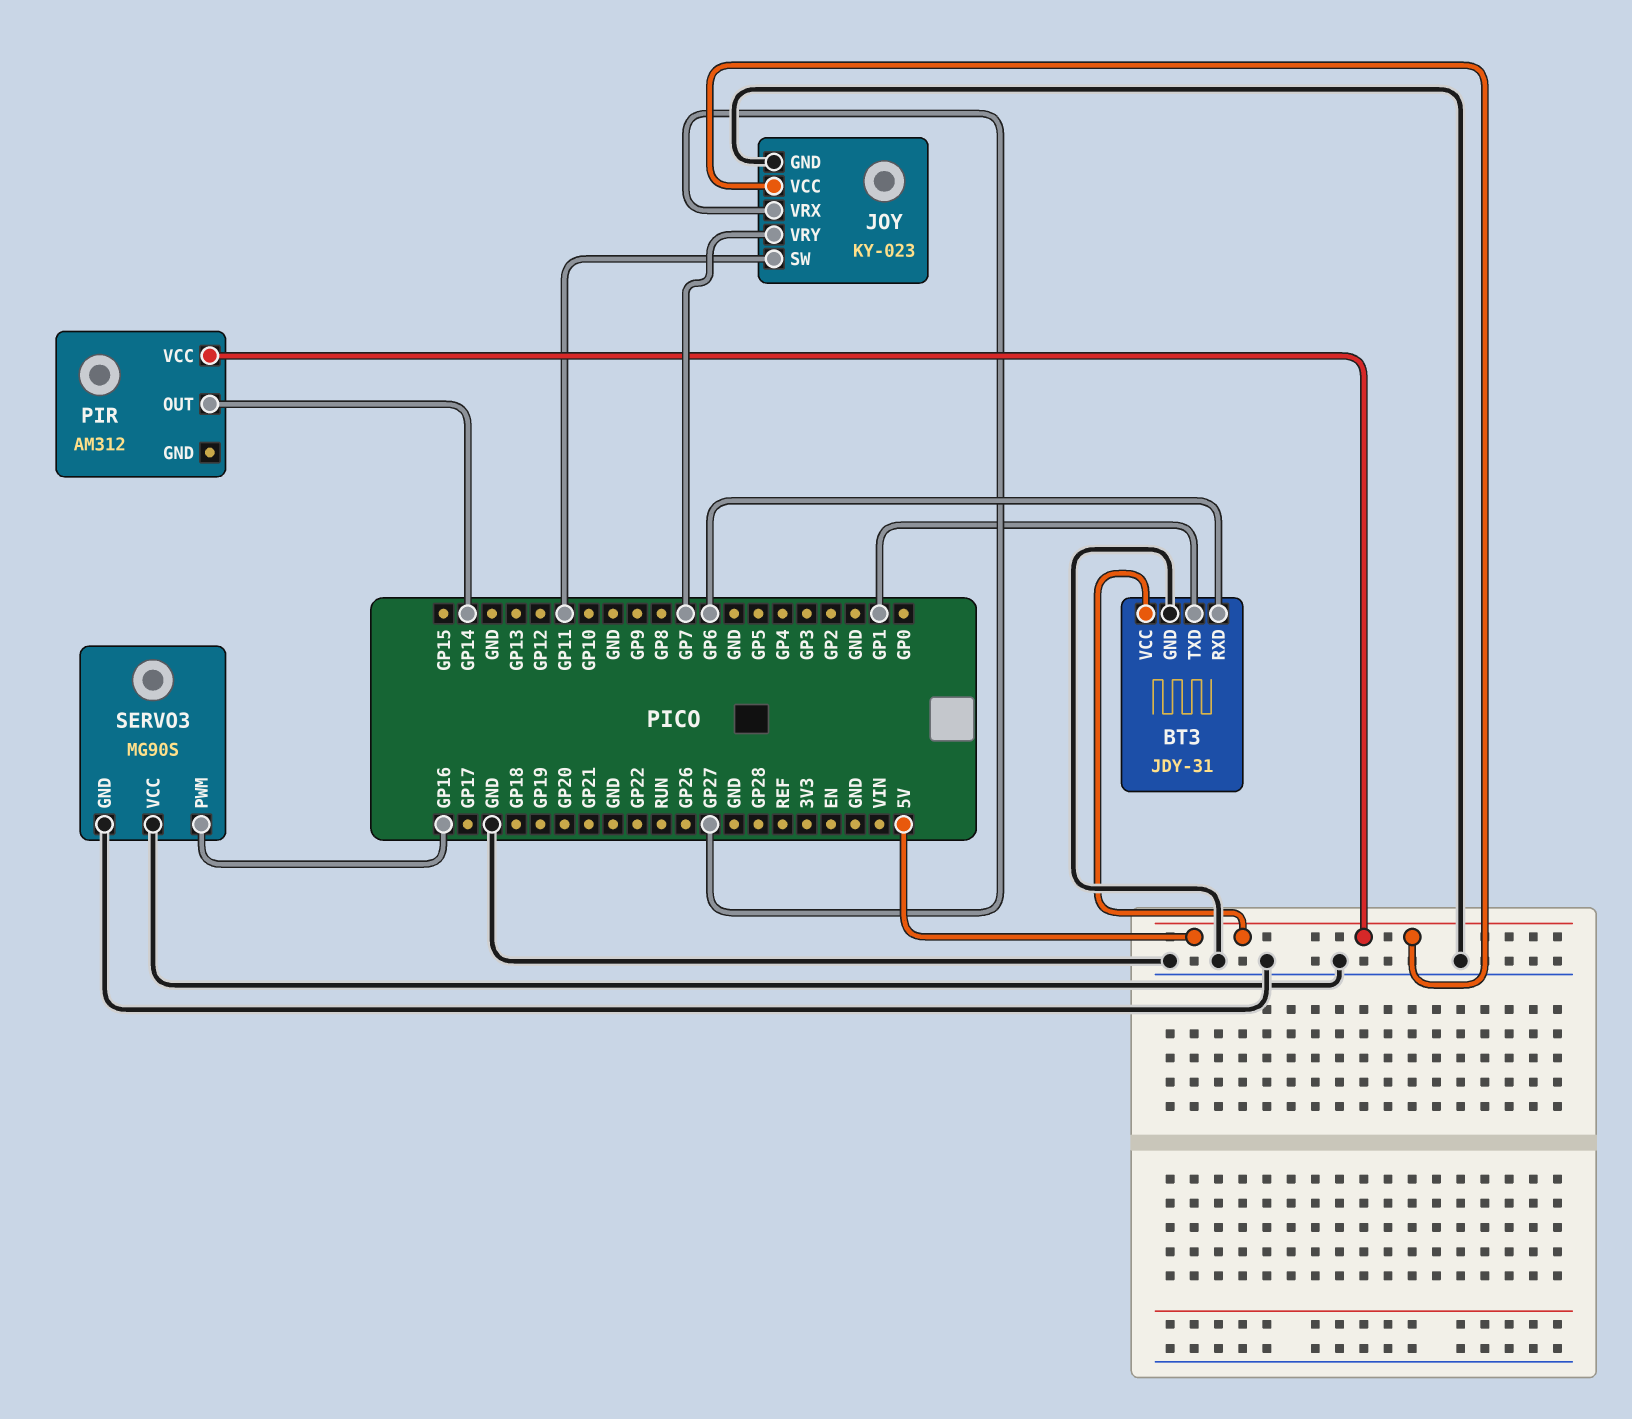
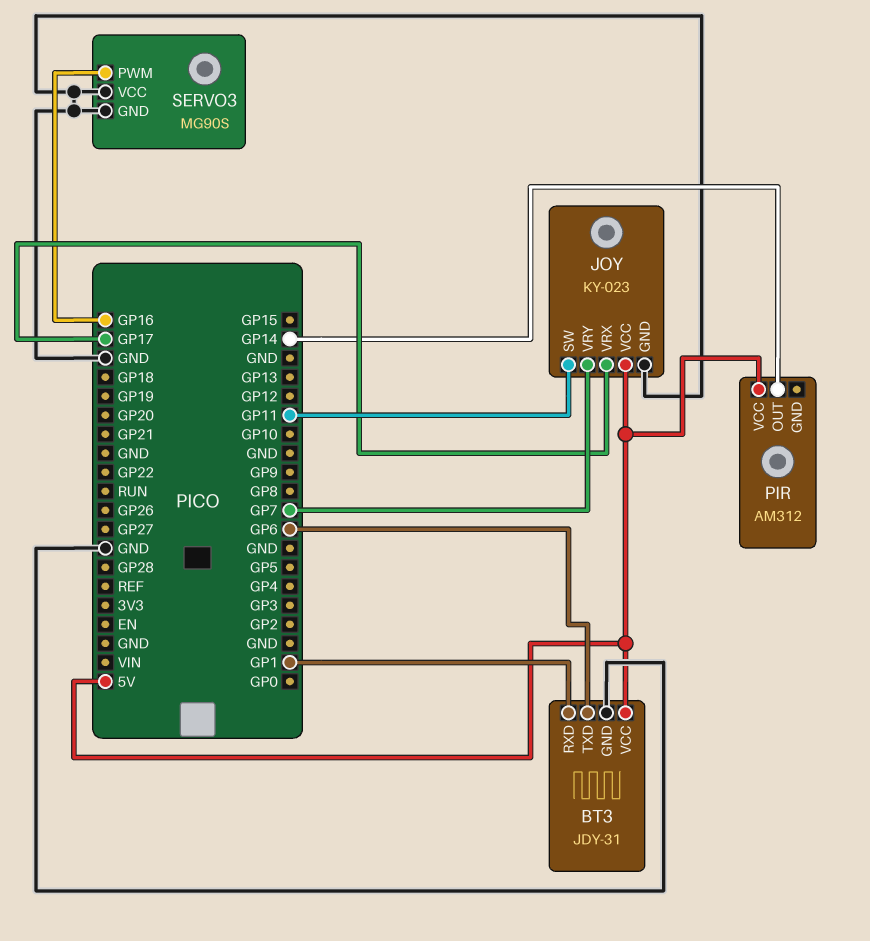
BT3 pin RXD: GP6 -> GP1
BT3 pin TXD: GP1 -> GP6
JOY pin VRX: GP27 -> GP17

